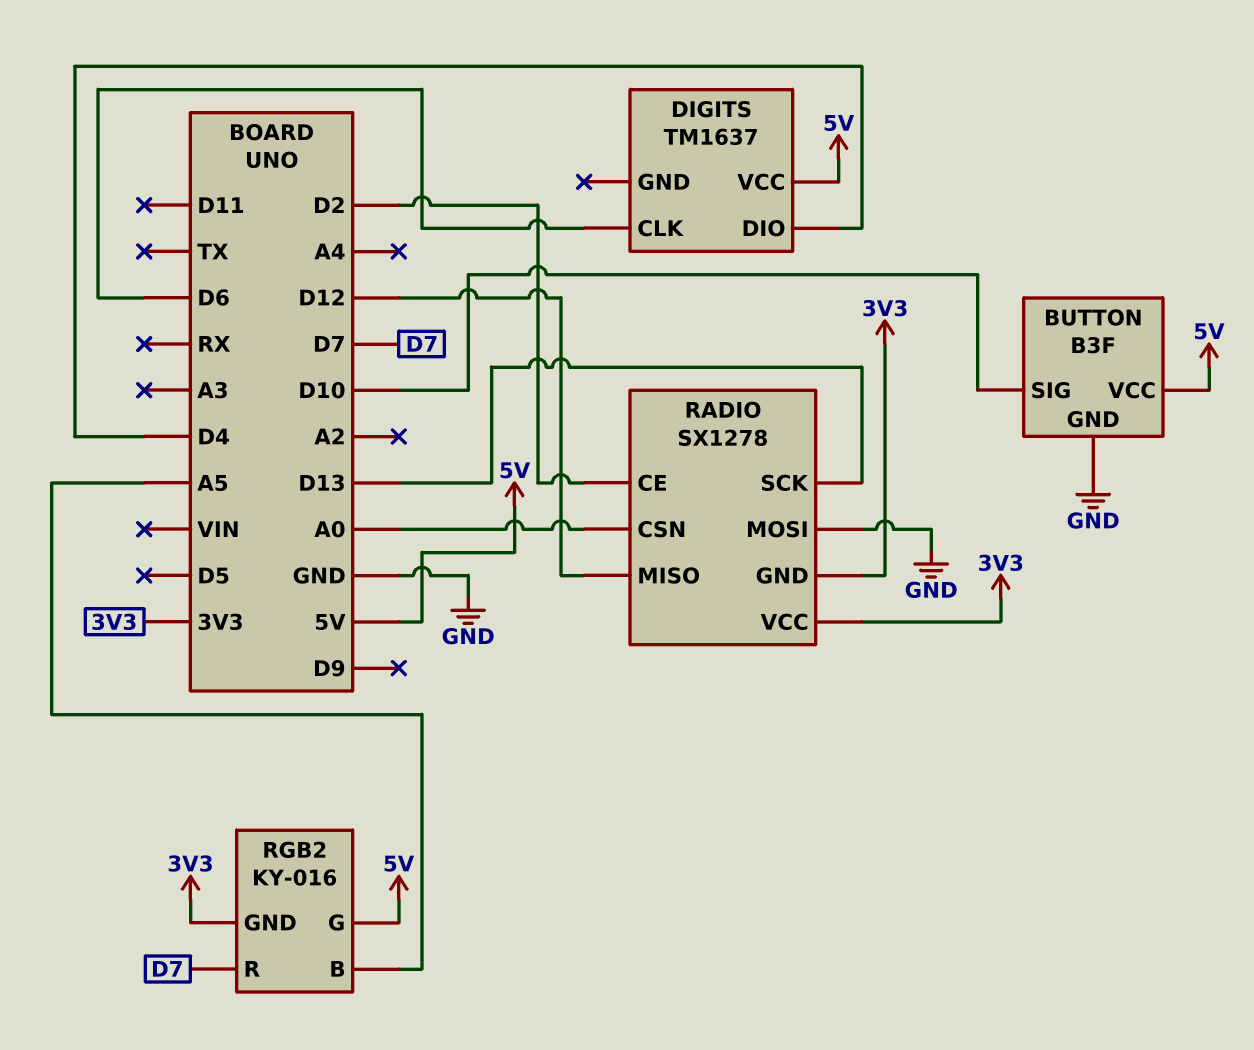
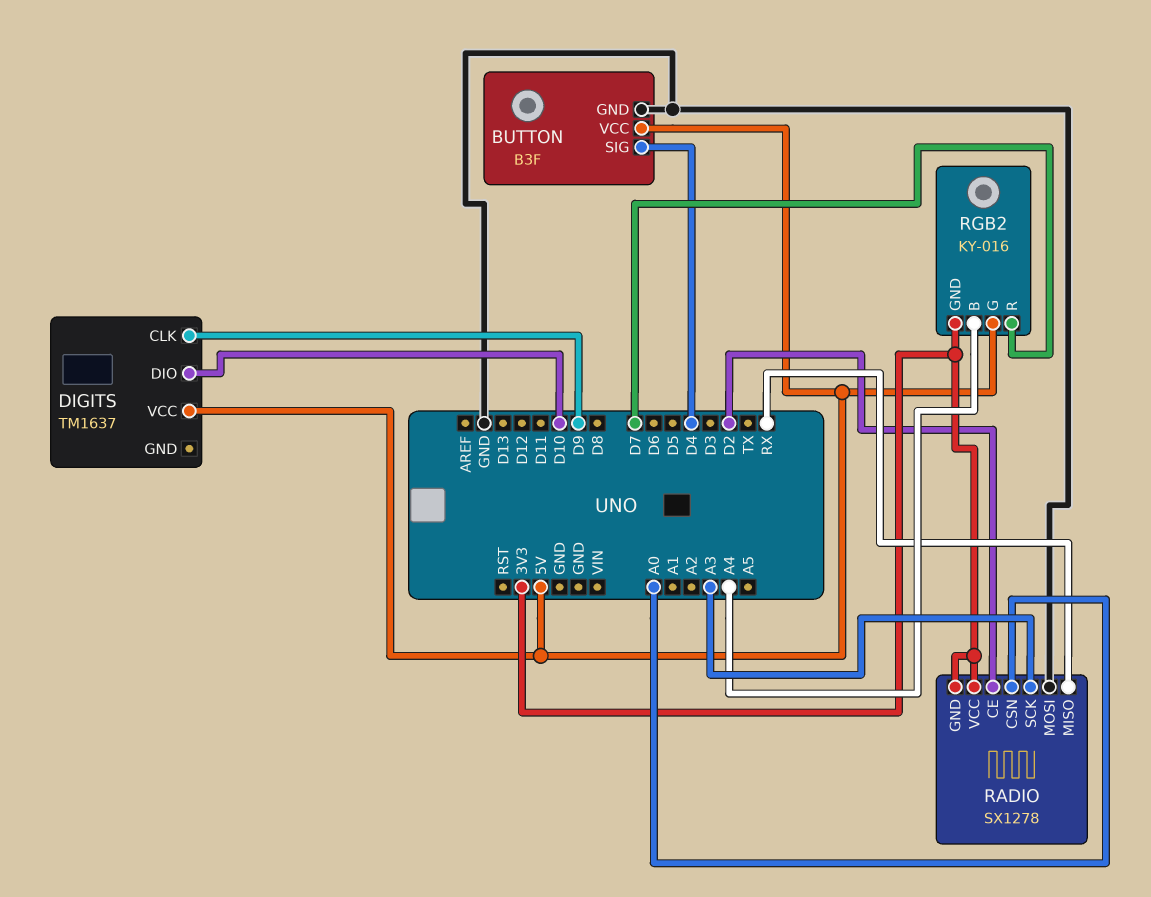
BUTTON pin SIG: D10 -> D4
DIGITS pin CLK: D6 -> D9
DIGITS pin DIO: D4 -> D10
RADIO pin MISO: D12 -> RX
RADIO pin SCK: D13 -> A3
RGB2 pin B: A5 -> A4

